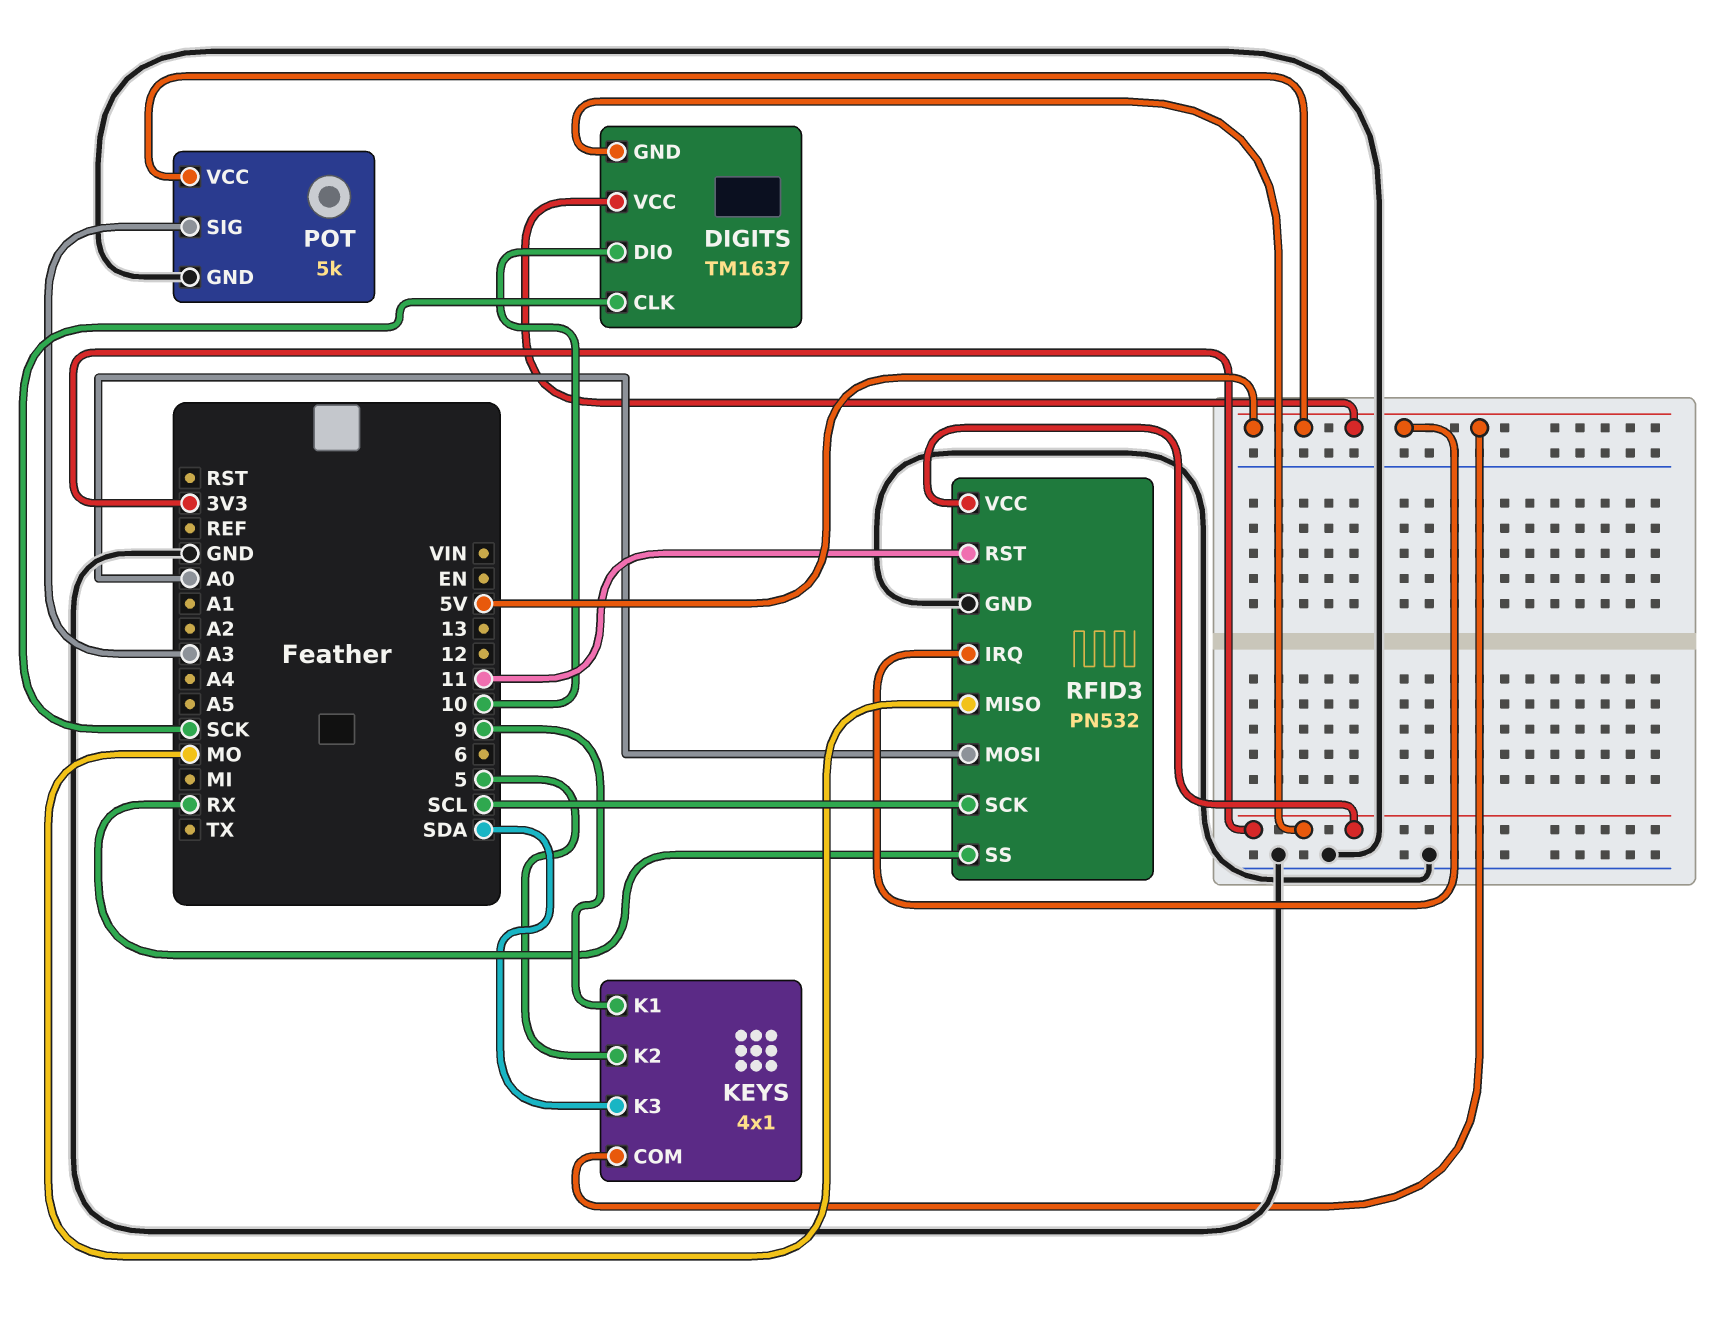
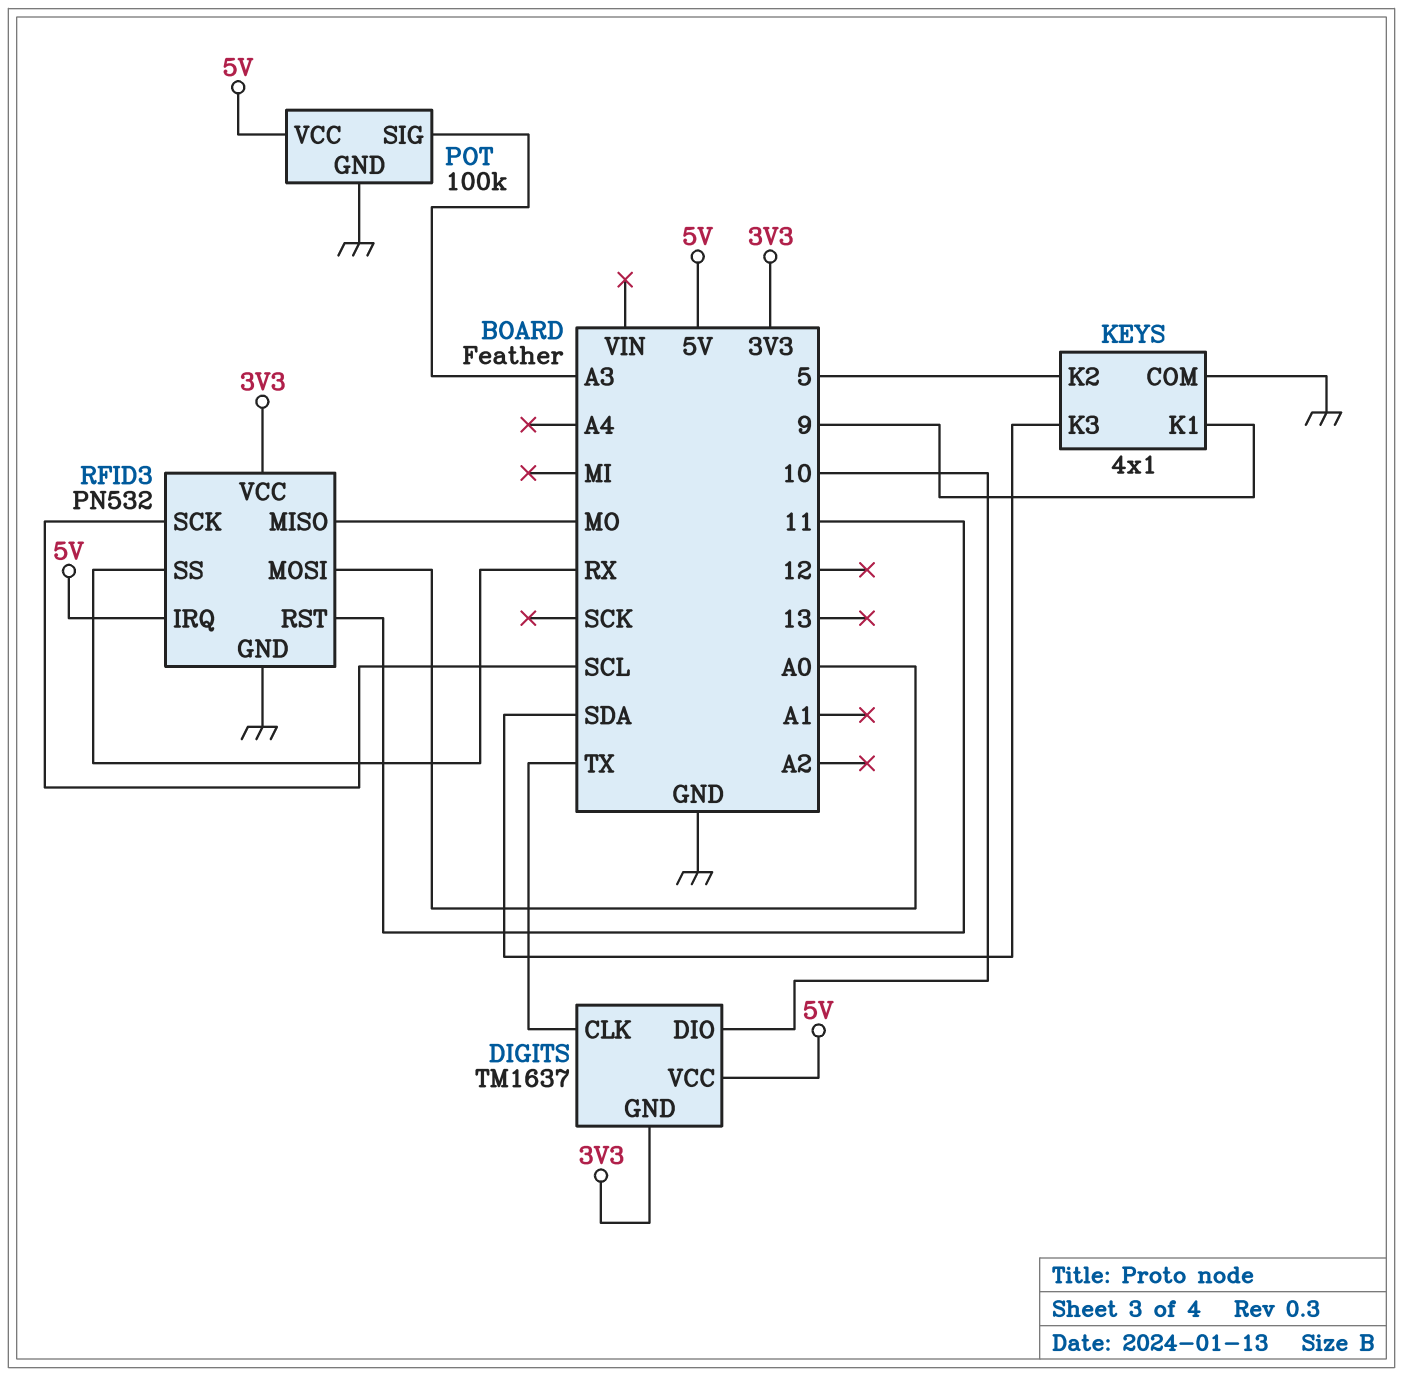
DIGITS pin CLK: SCK -> TX
KEYS pin COM: 5V -> GND
POT: 5k -> 100k

